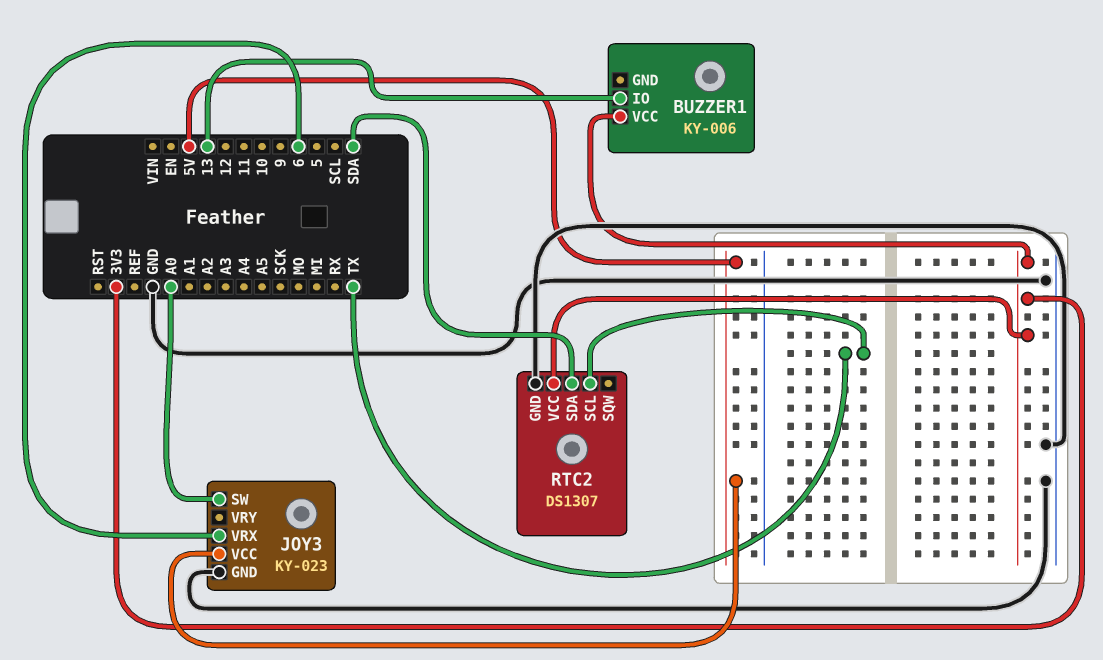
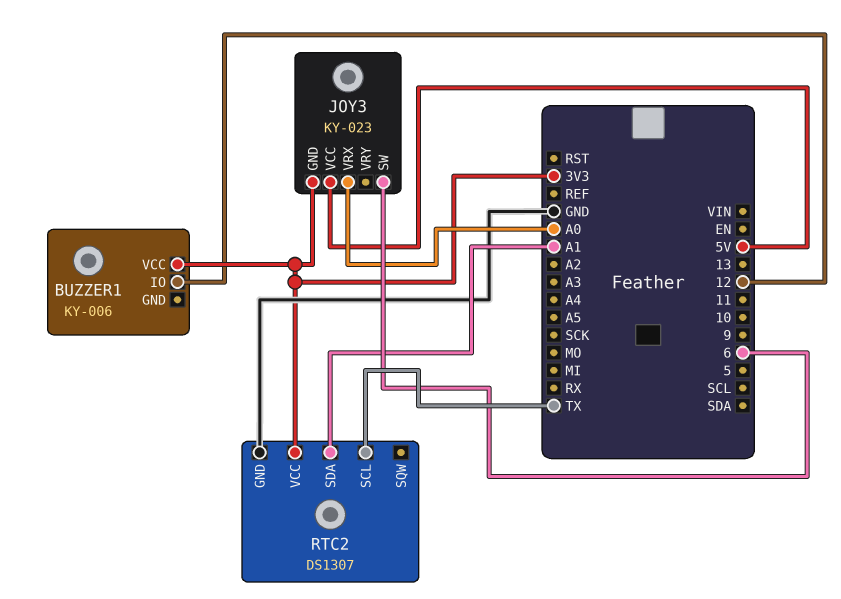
BUZZER1 pin IO: 13 -> 12
JOY3 pin GND: GND -> 3V3
JOY3 pin SW: A0 -> 6
JOY3 pin VRX: 6 -> A0
RTC2 pin SDA: SDA -> A1

